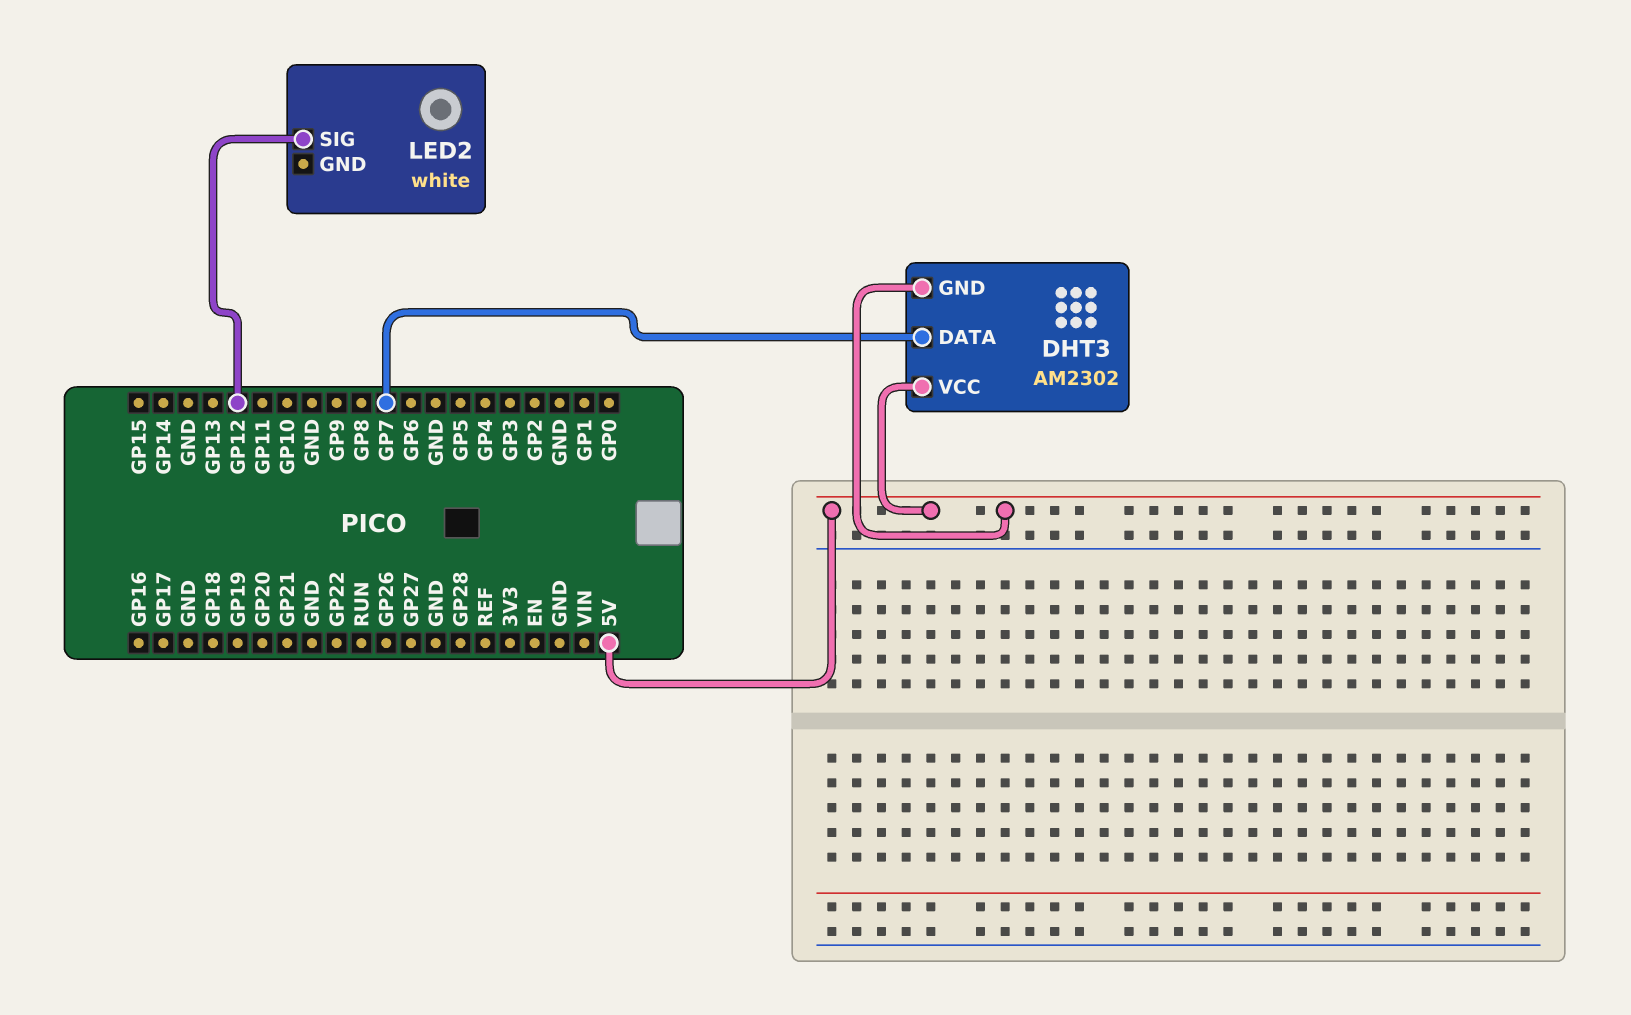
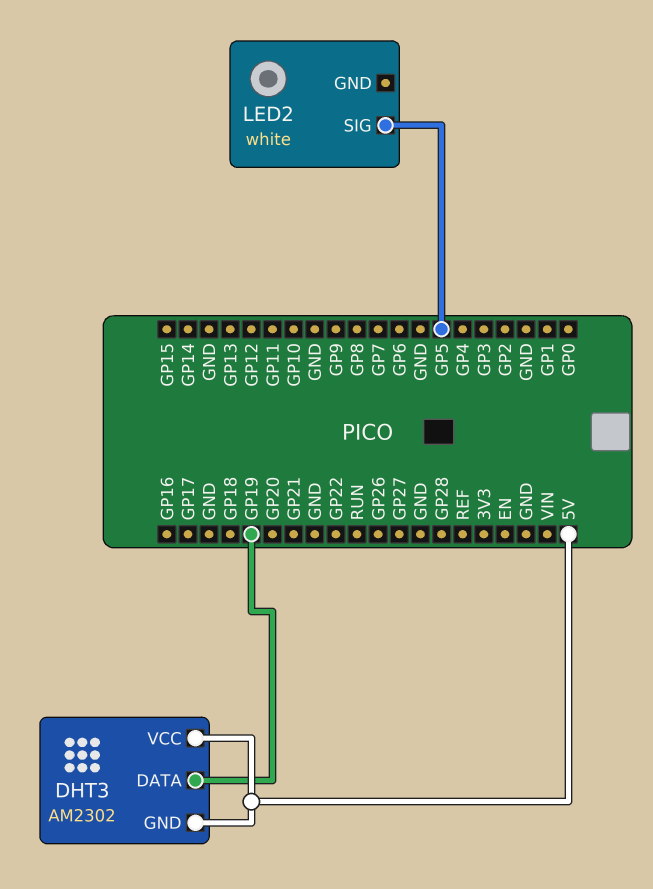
DHT3 pin DATA: GP7 -> GP19
LED2 pin SIG: GP12 -> GP5

